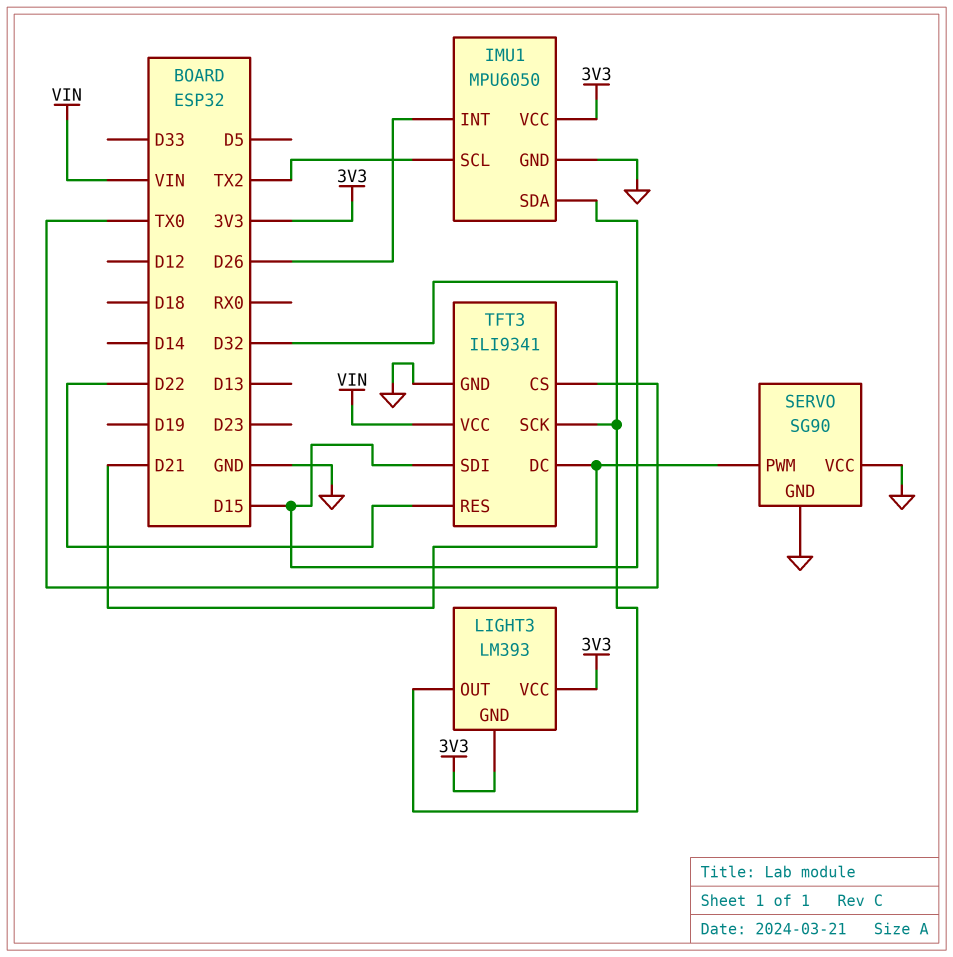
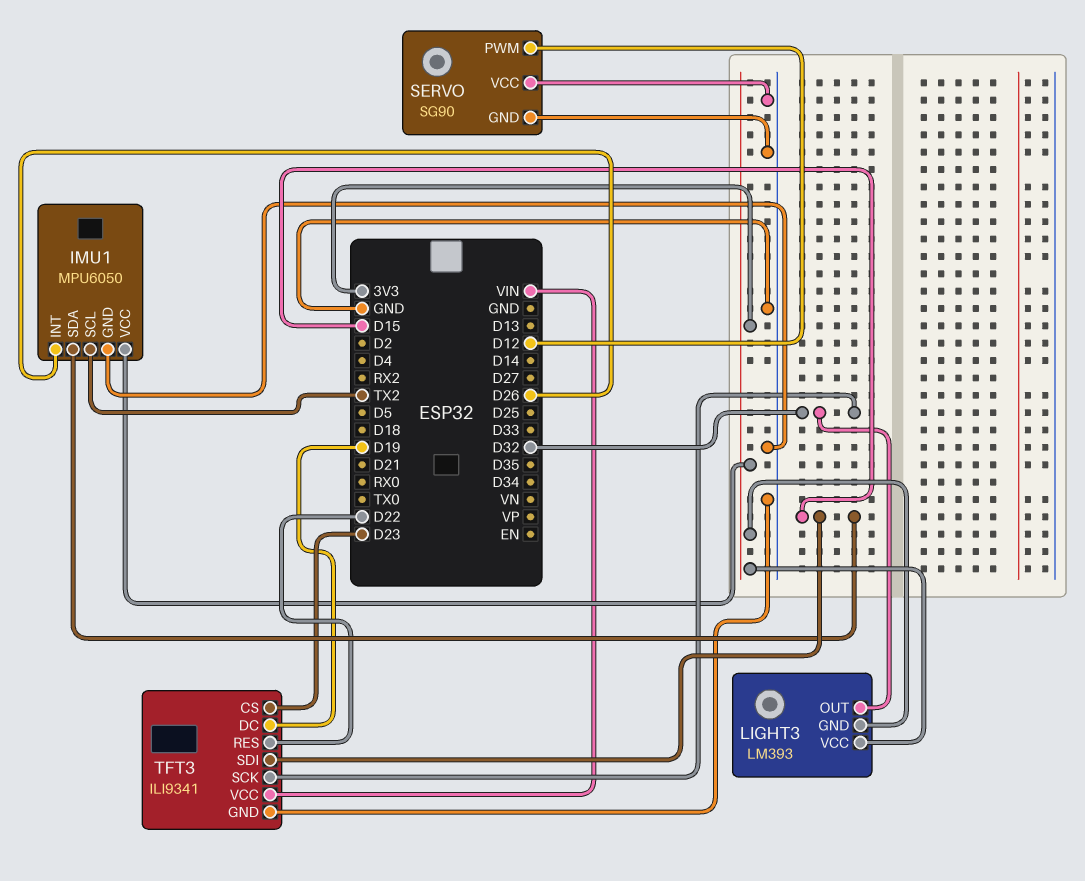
SERVO pin PWM: D21 -> D12
TFT3 pin CS: TX0 -> D23
TFT3 pin DC: D21 -> D19

